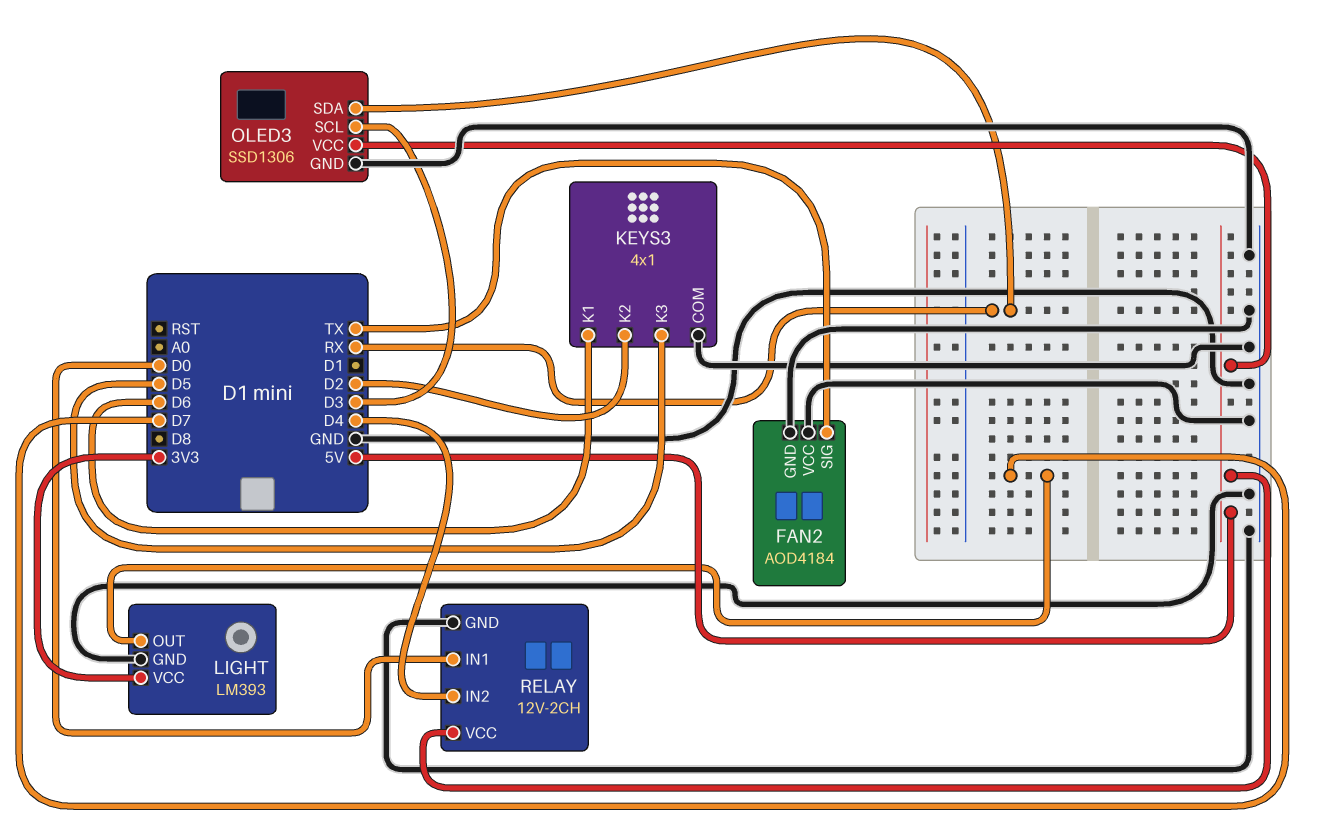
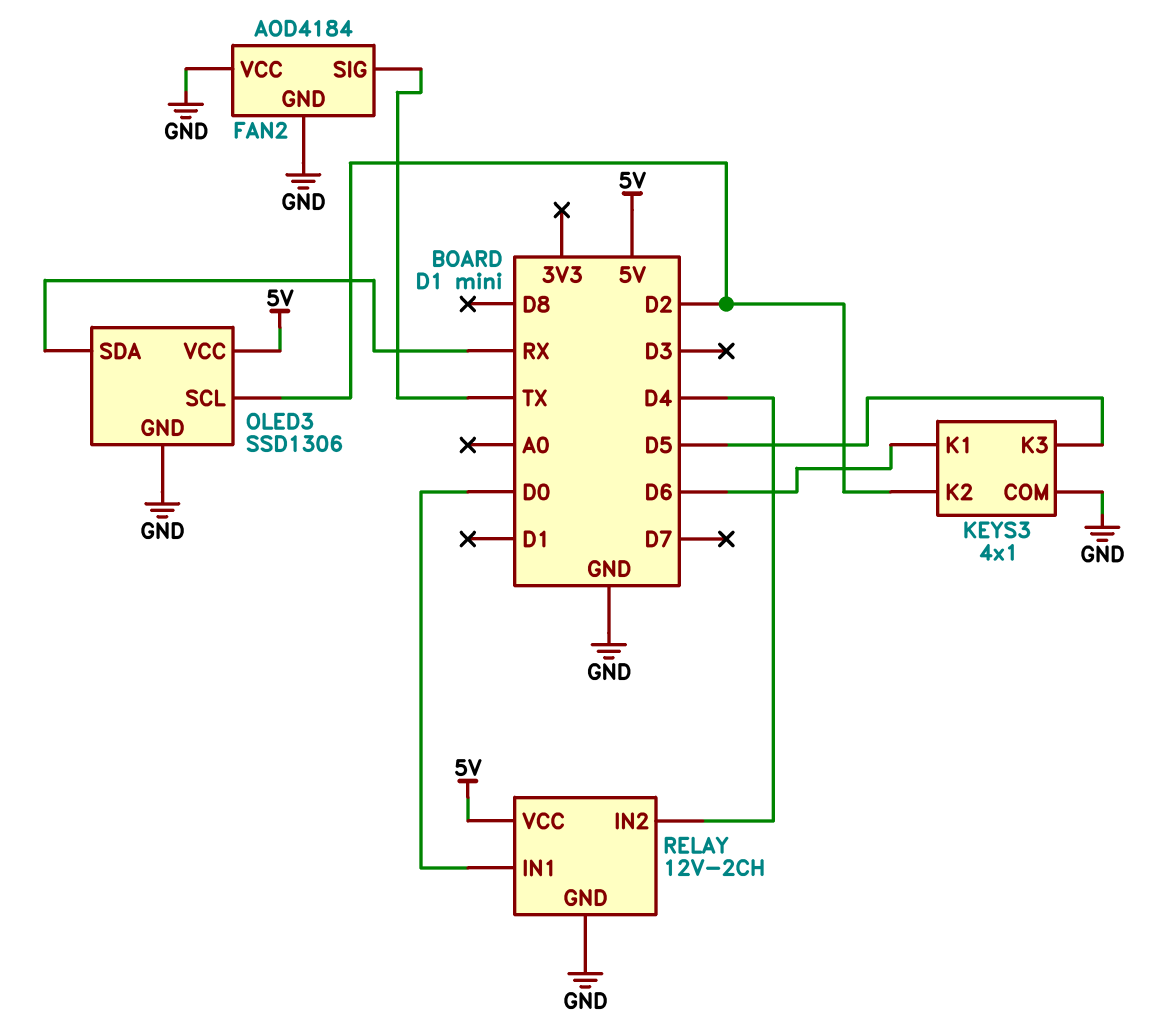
LIGHT: LM393 -> none
LIGHT pin GND: GND -> none
LIGHT pin OUT: D7 -> none
LIGHT pin VCC: 3V3 -> none
OLED3 pin SCL: D3 -> D2

